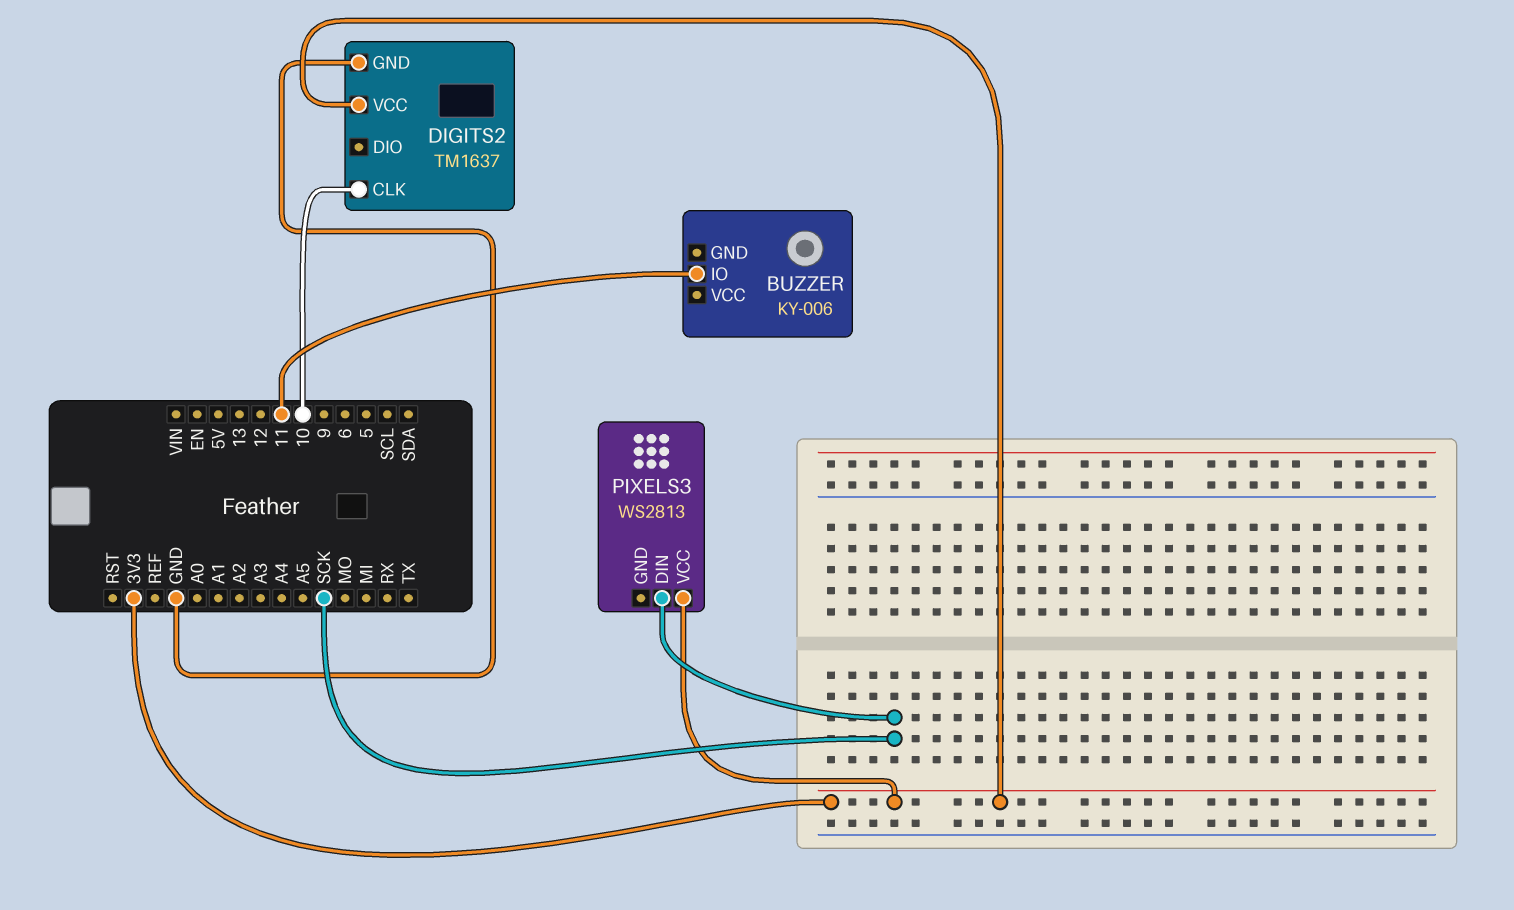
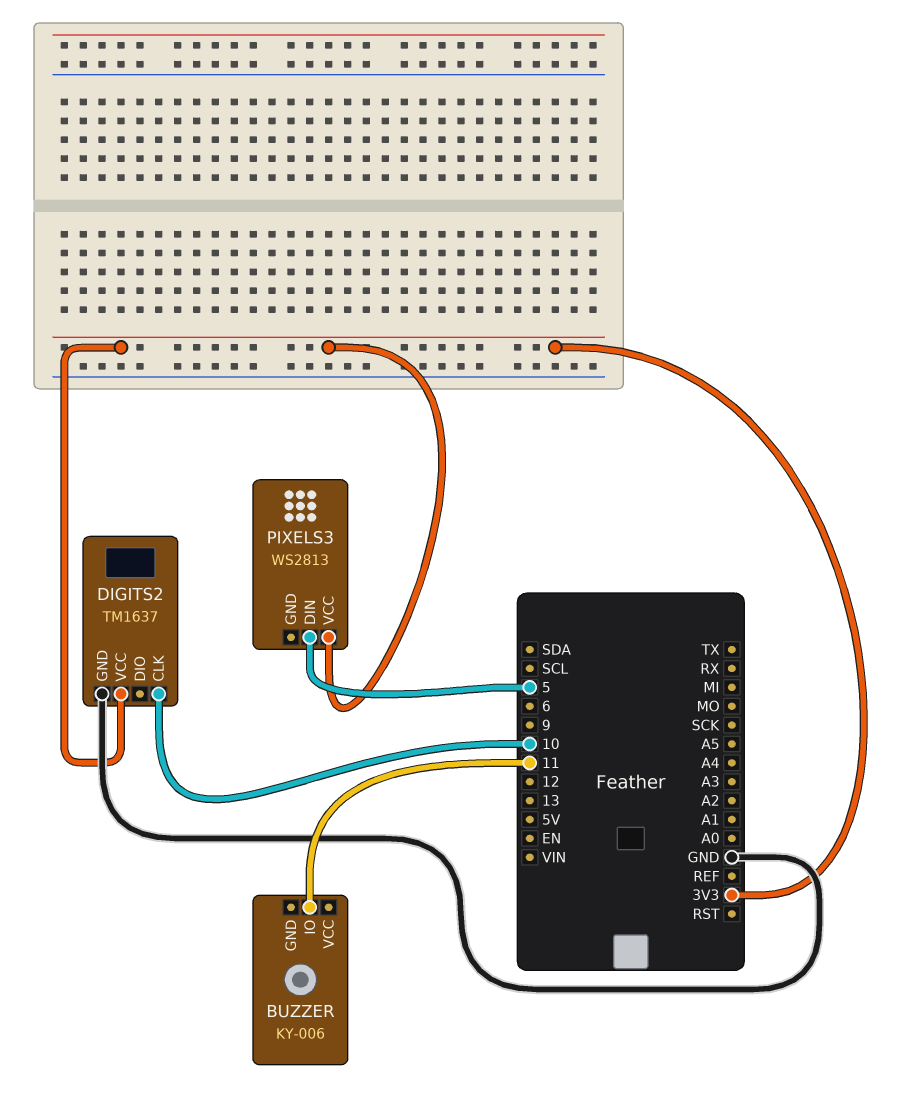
PIXELS3 pin DIN: SCK -> 5

